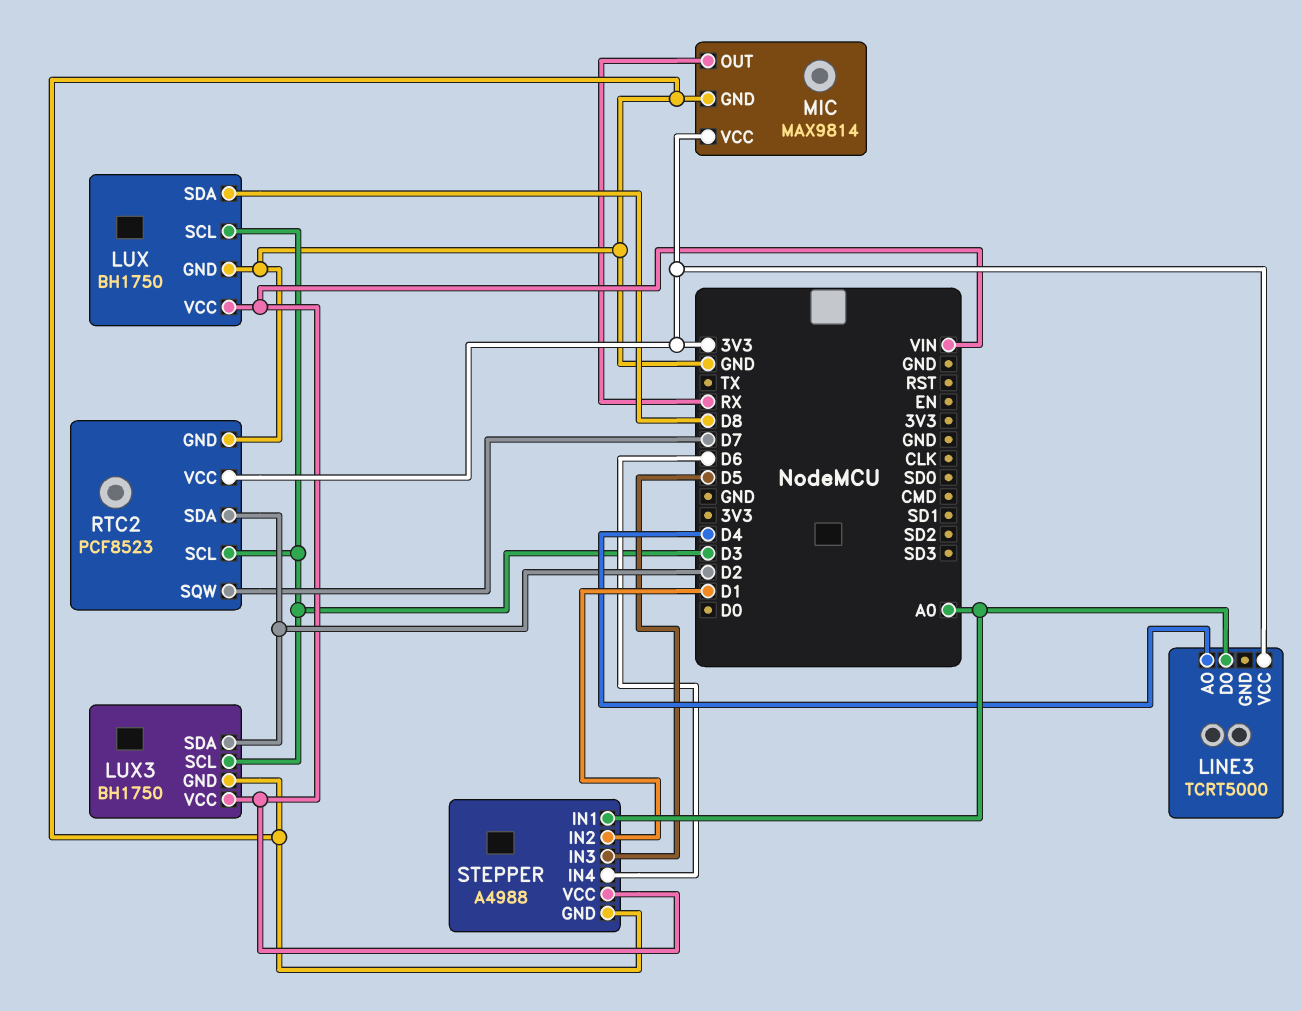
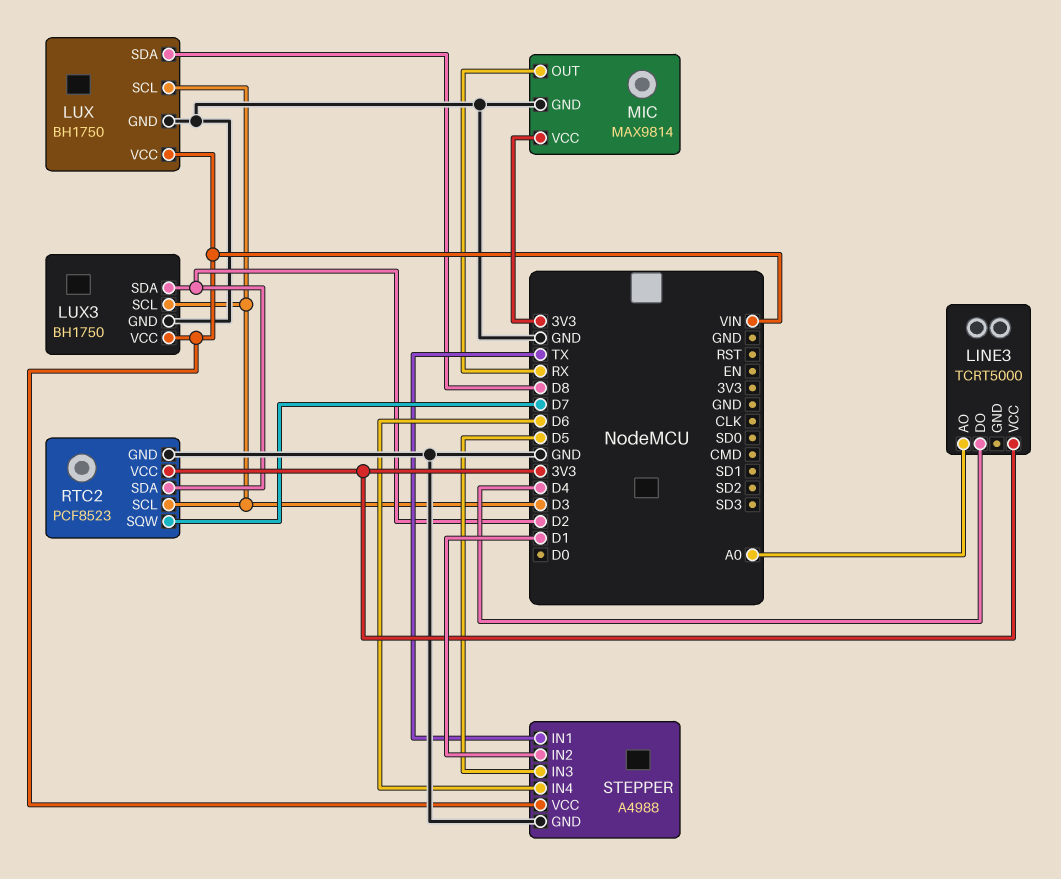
LINE3 pin AO: D4 -> A0
LINE3 pin DO: A0 -> D4
STEPPER pin IN1: A0 -> TX

